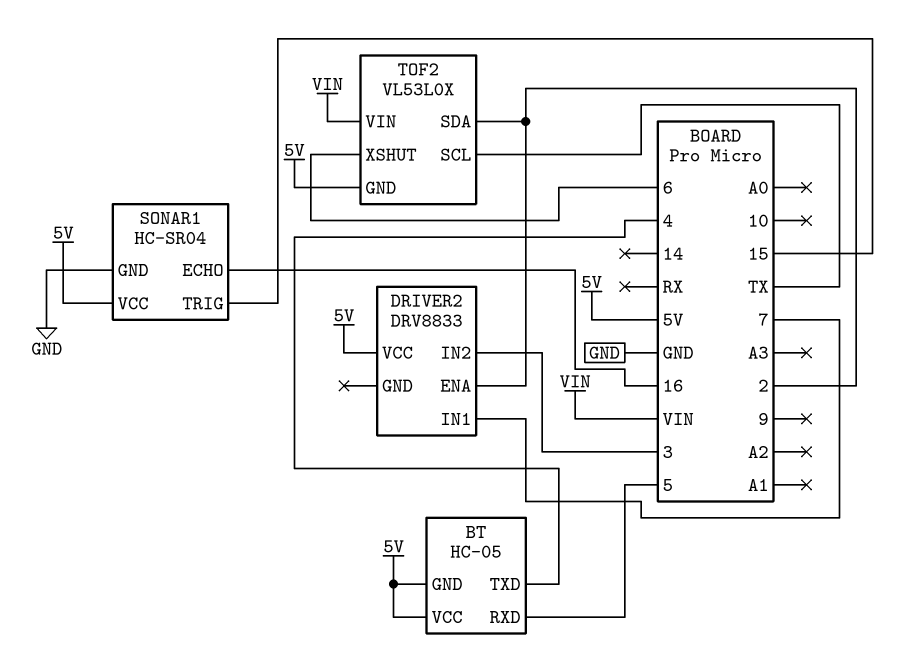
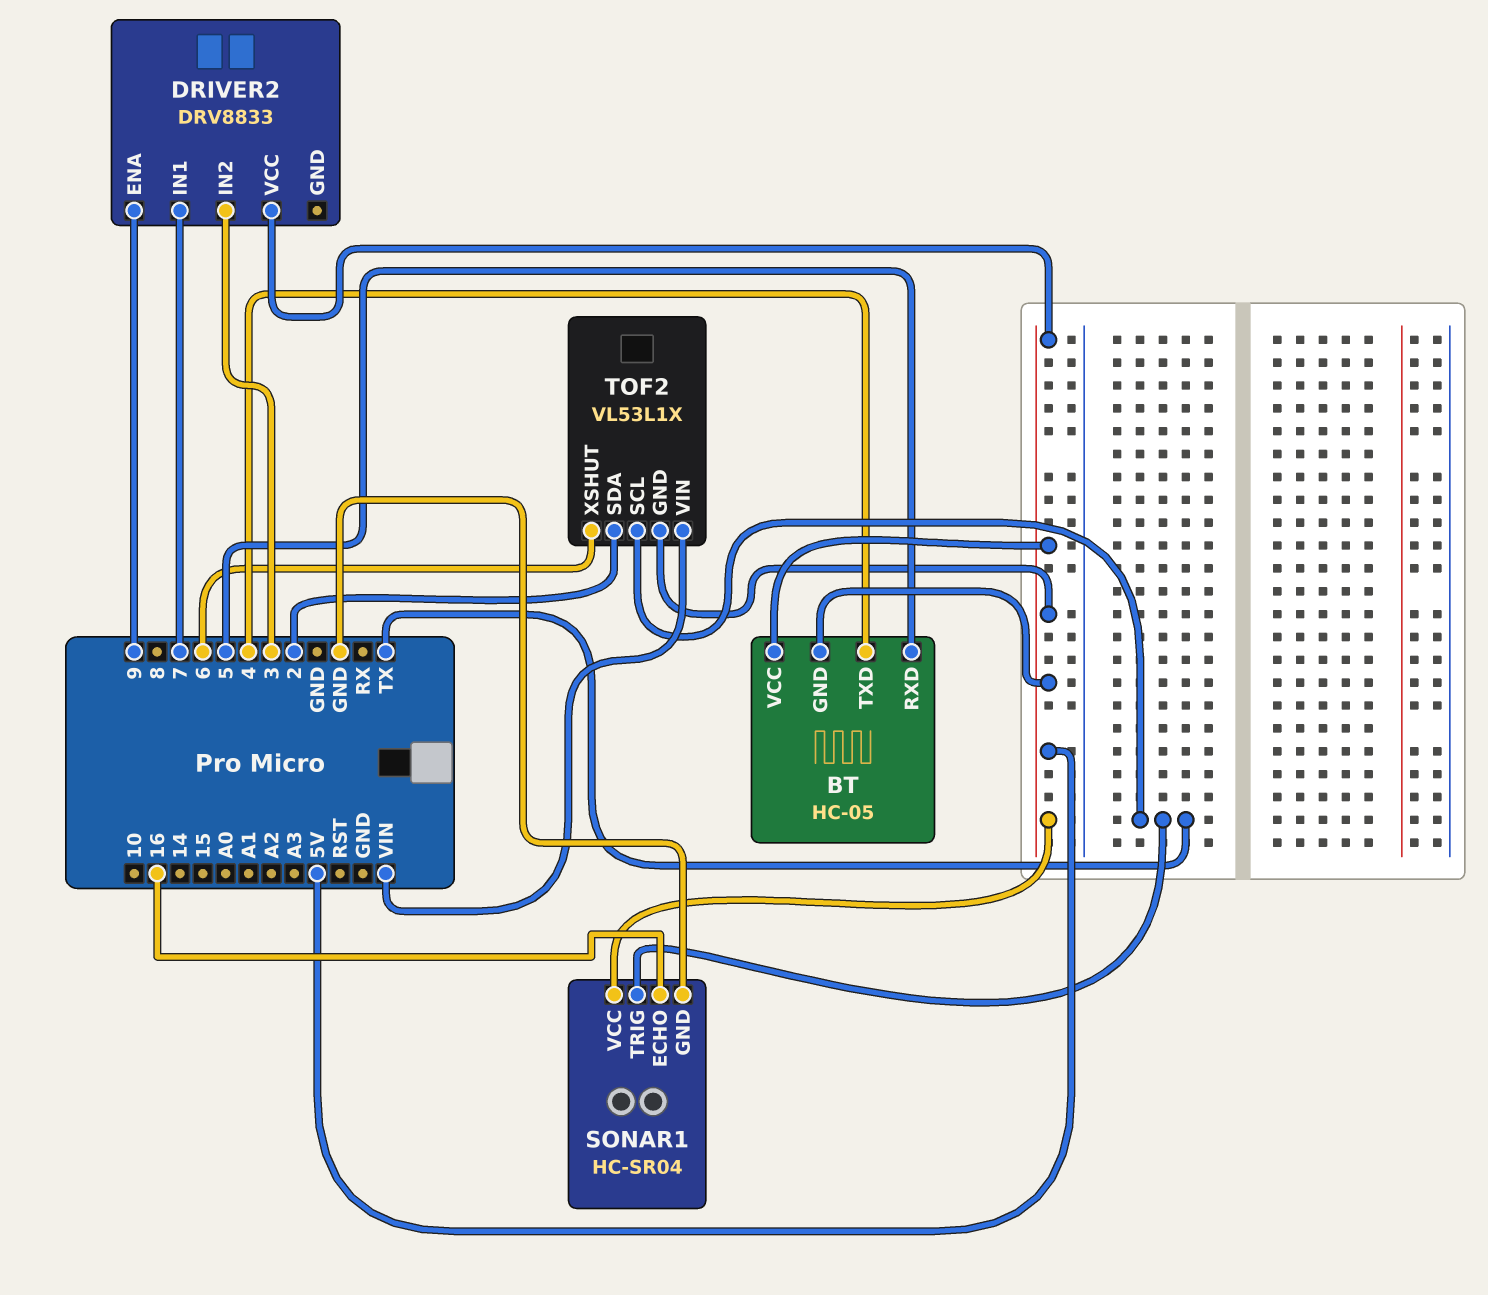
DRIVER2 pin ENA: 2 -> 9
SONAR1 pin TRIG: 15 -> TX
TOF2: VL53L0X -> VL53L1X

